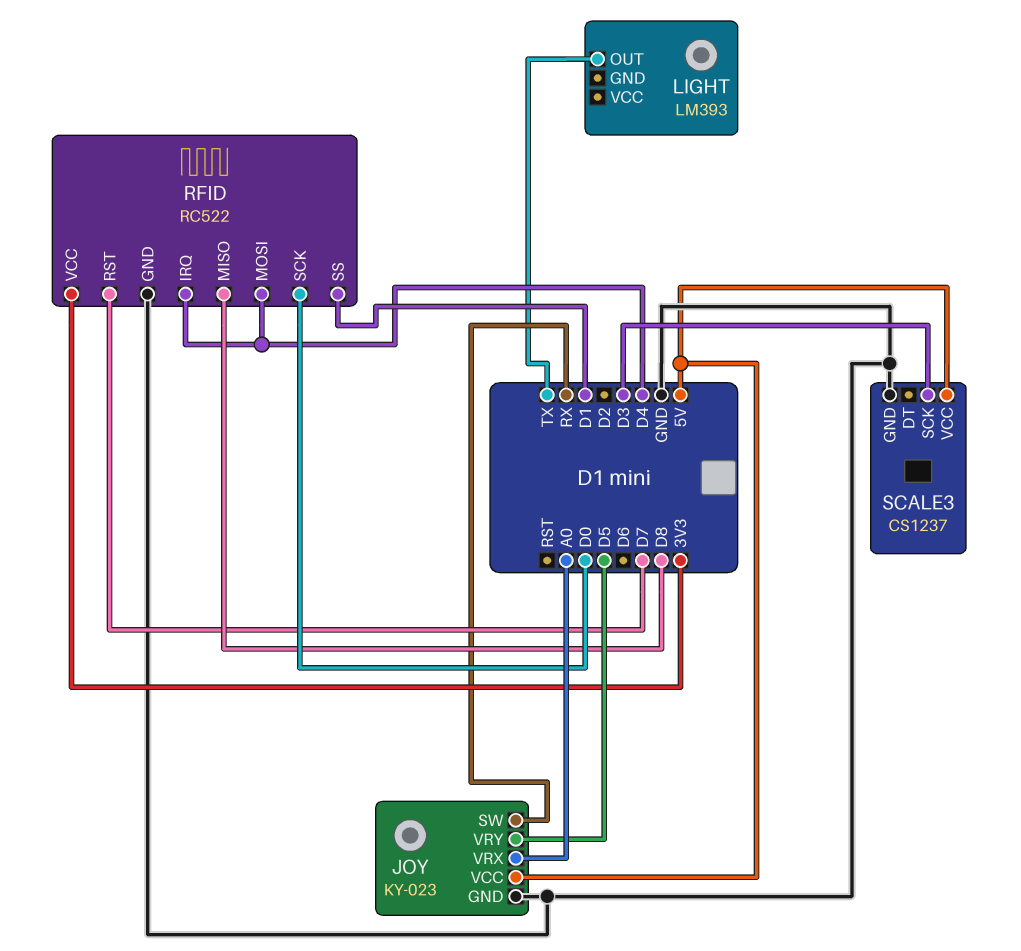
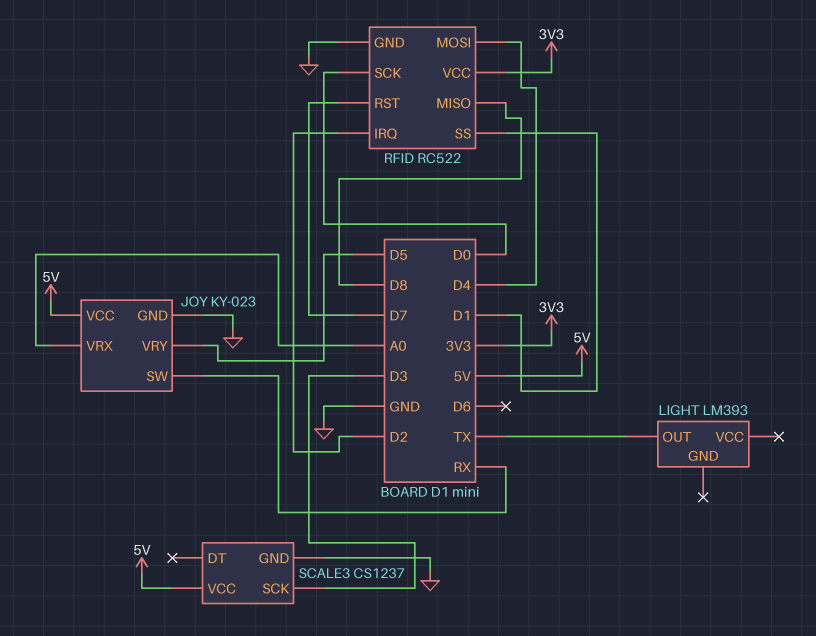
RFID pin IRQ: D4 -> D2

